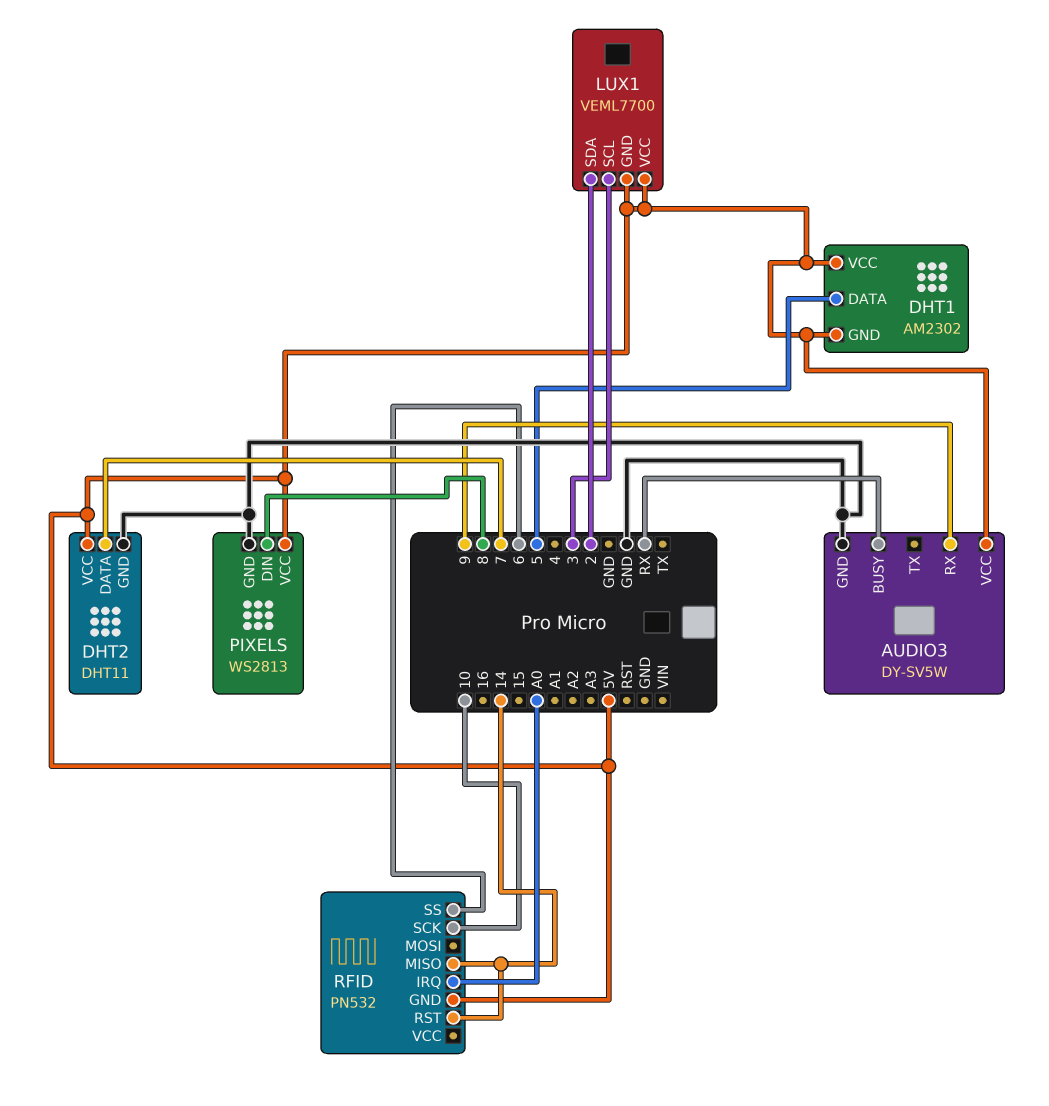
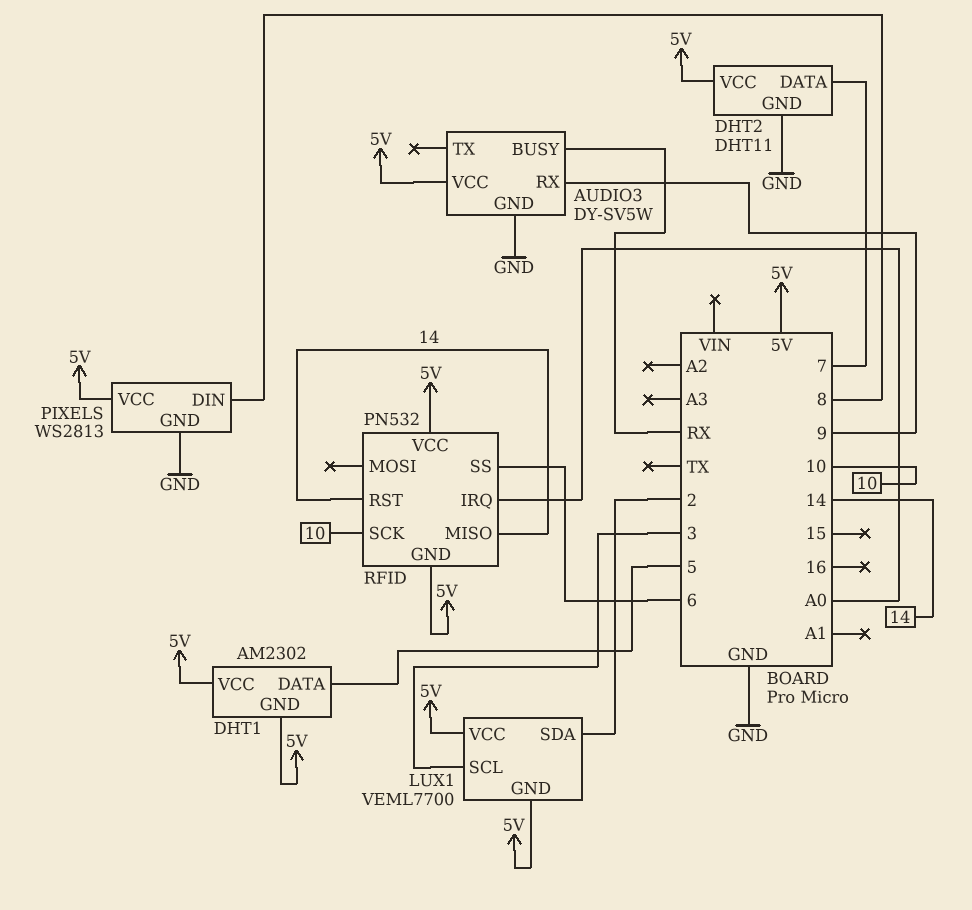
RFID pin VCC: none -> 5V

